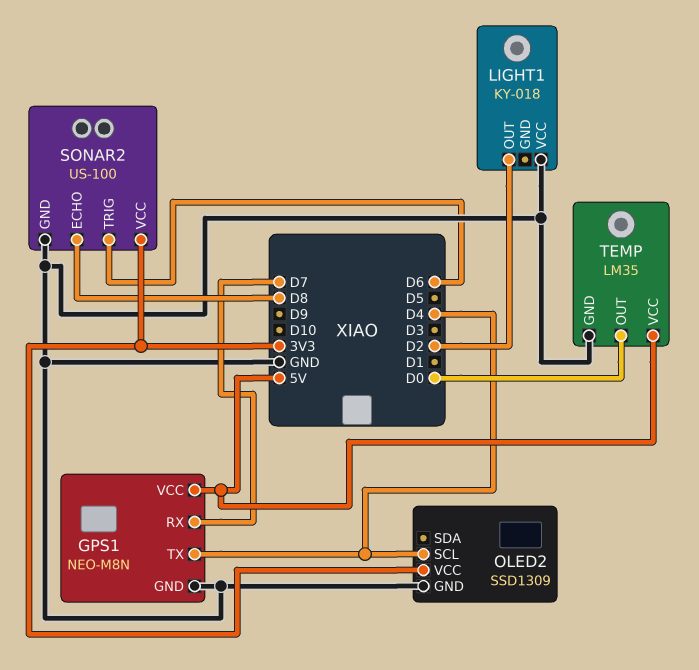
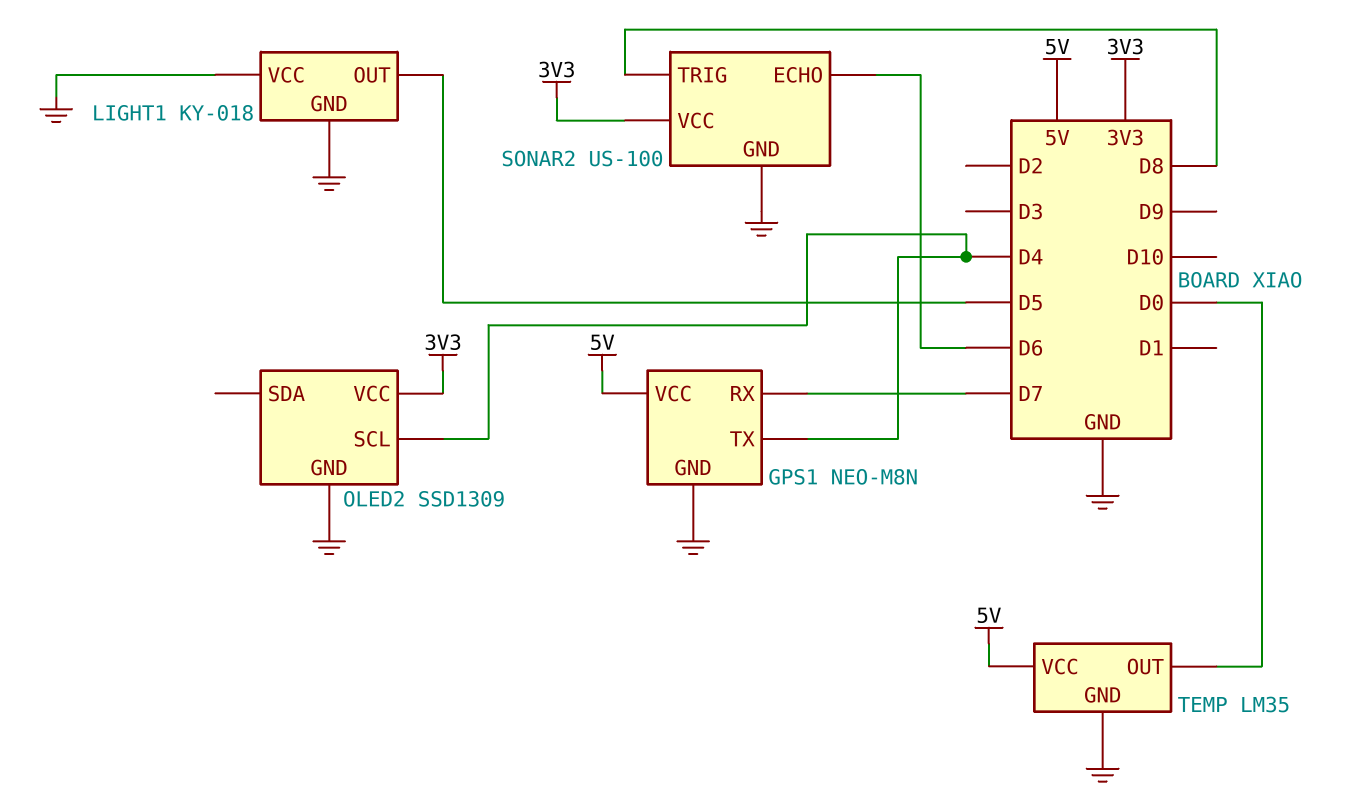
LIGHT1 pin GND: none -> GND
LIGHT1 pin OUT: D2 -> D5
SONAR2 pin ECHO: D8 -> D6
SONAR2 pin TRIG: D6 -> D8

